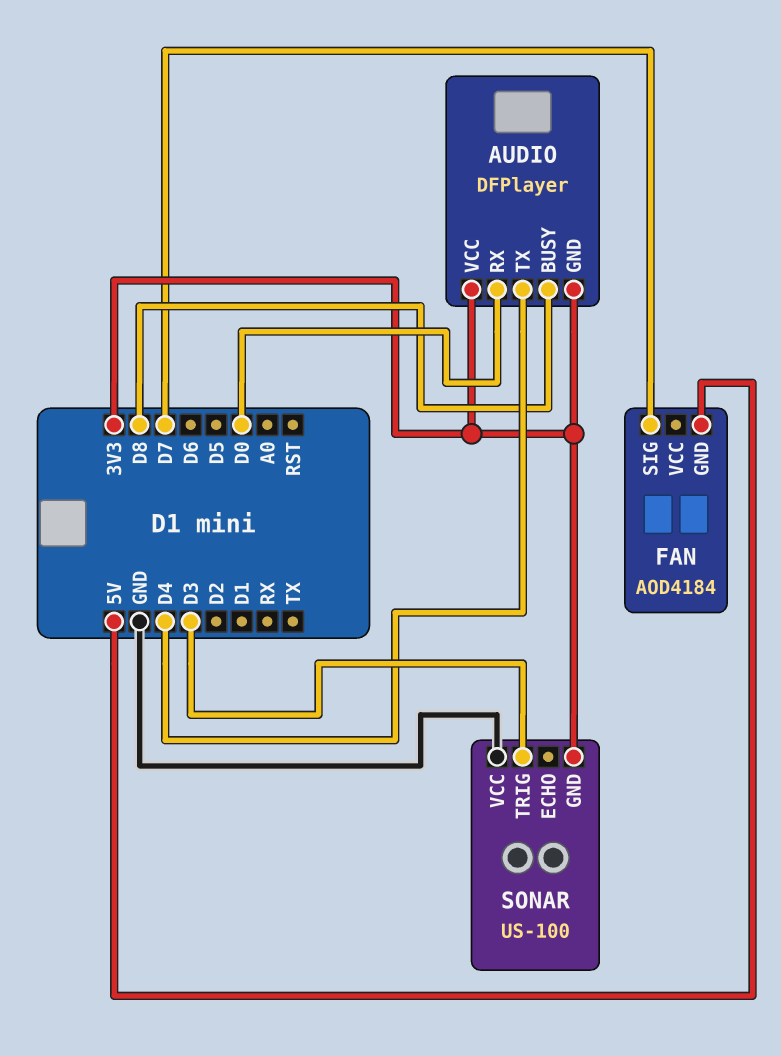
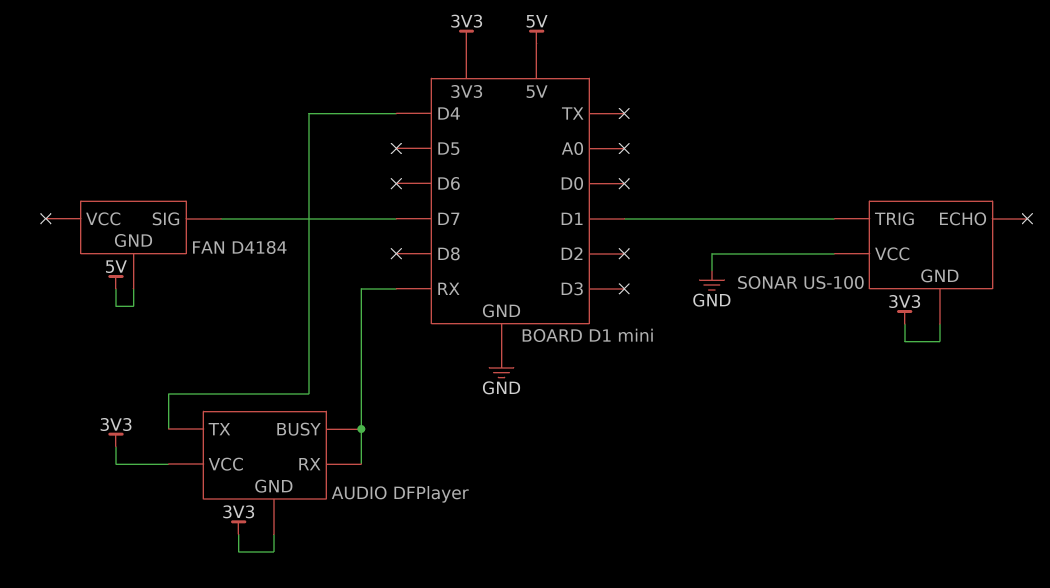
AUDIO pin BUSY: D8 -> RX
AUDIO pin RX: D0 -> RX
FAN: AOD4184 -> D4184
SONAR pin TRIG: D3 -> D1

